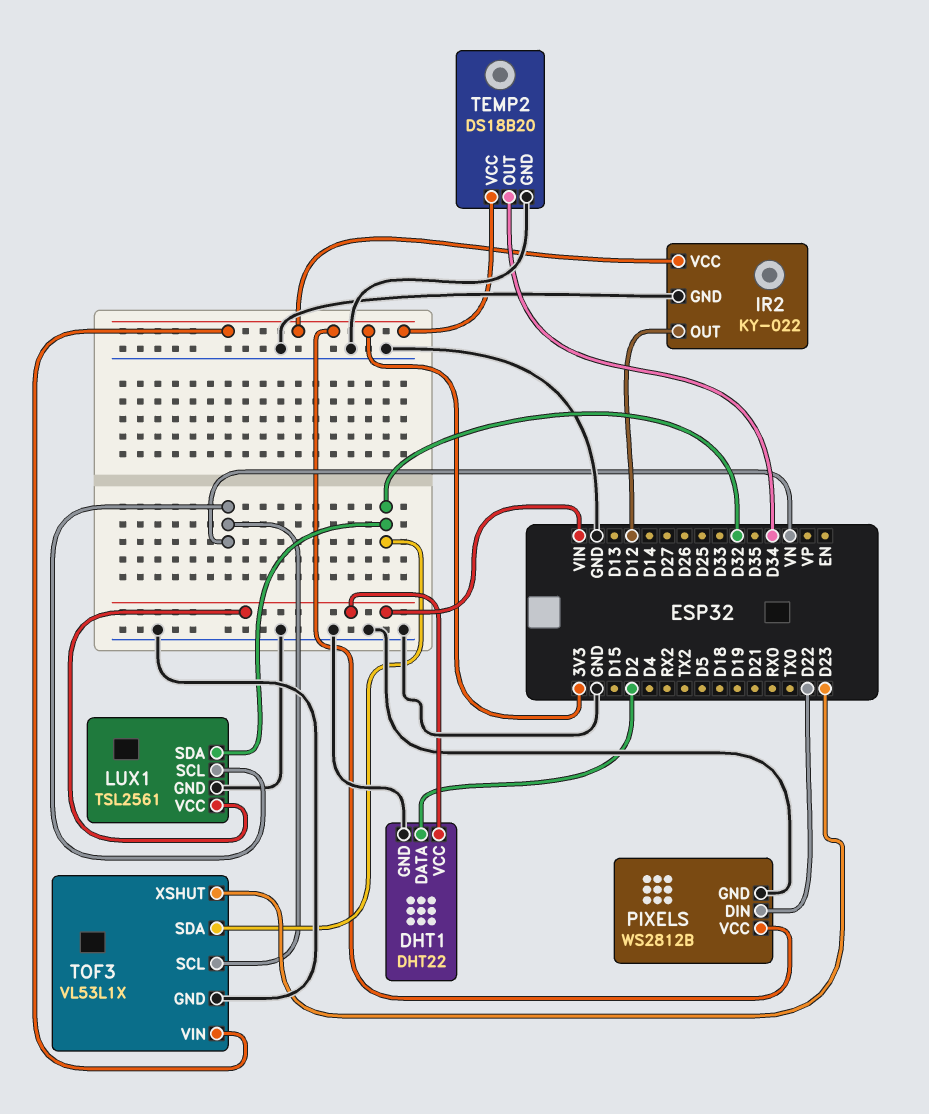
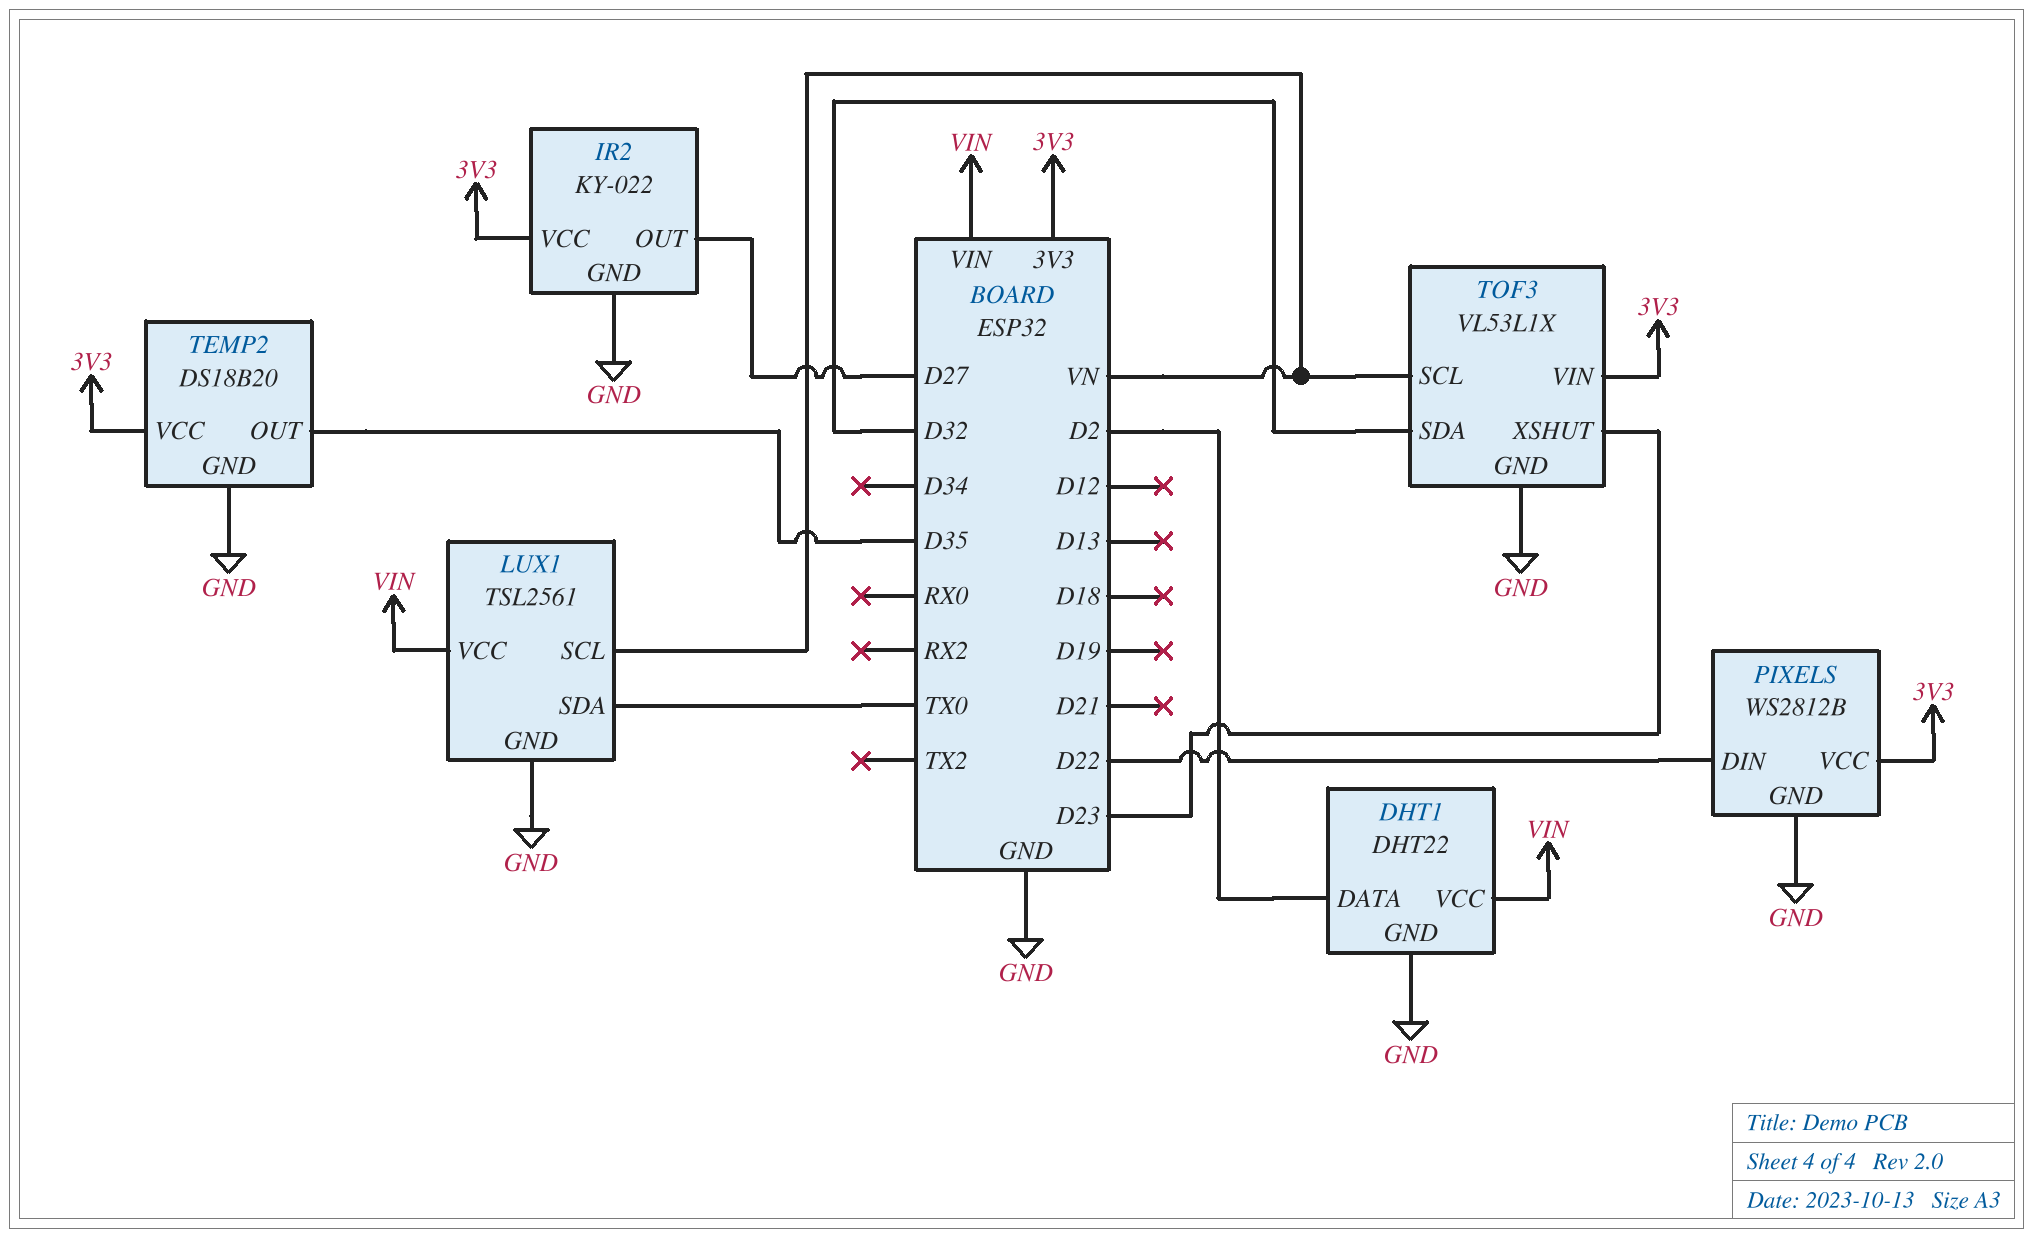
IR2 pin OUT: D12 -> D27
LUX1 pin SDA: D32 -> TX0
TEMP2 pin OUT: D34 -> D35

